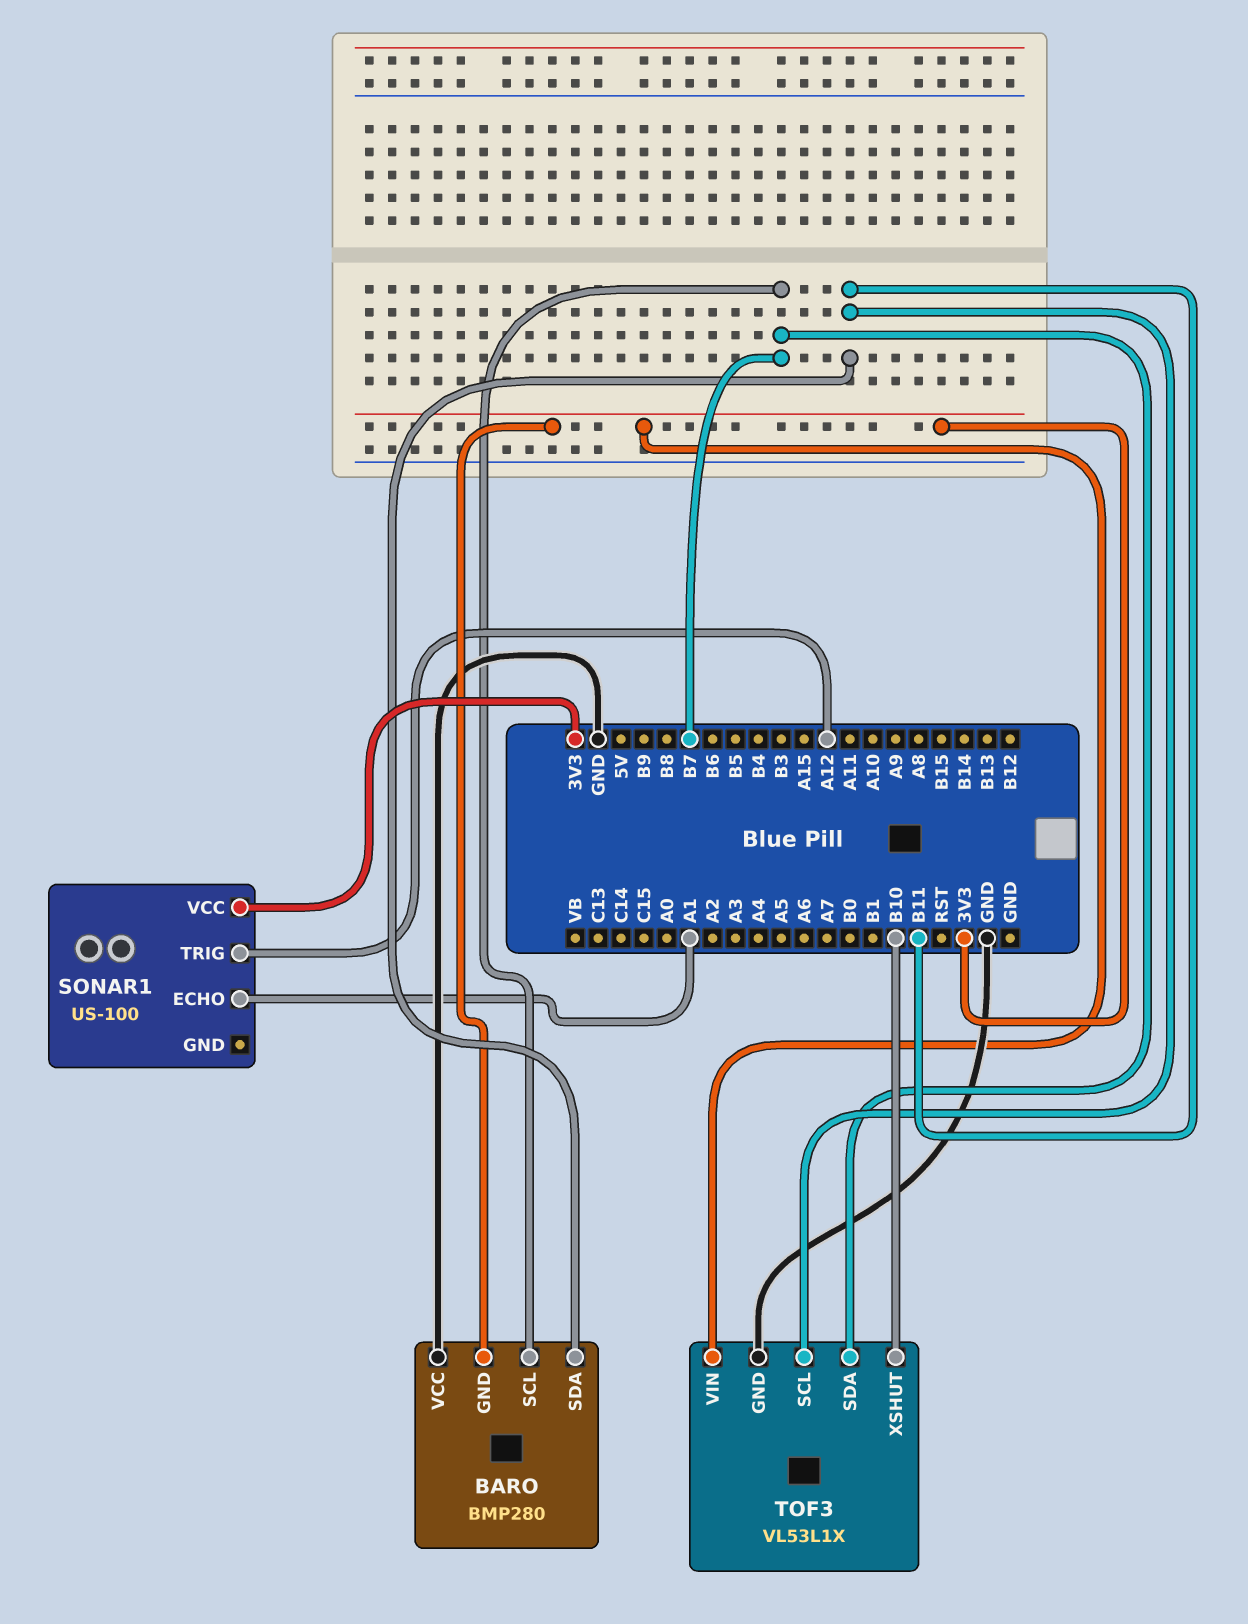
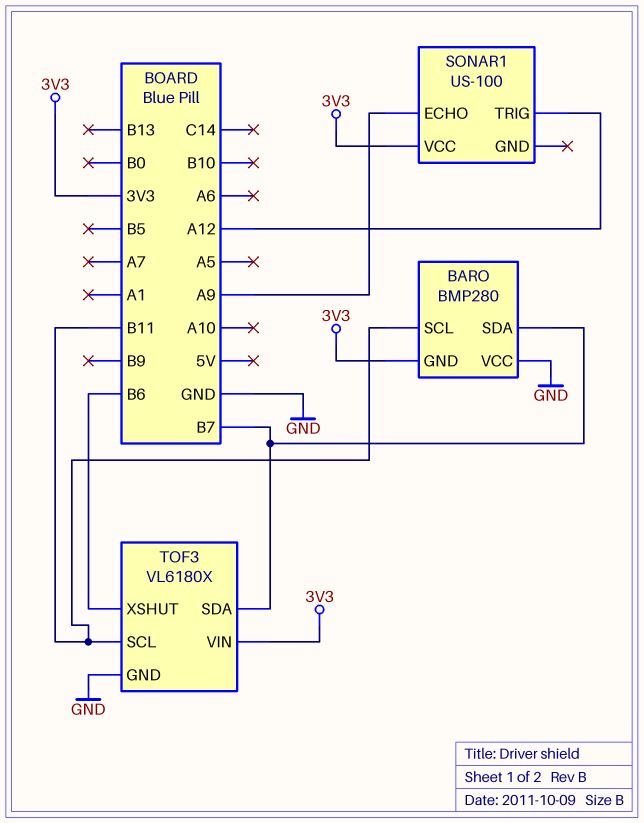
BARO pin SCL: B7 -> B11
BARO pin SDA: B11 -> B7
SONAR1 pin ECHO: A1 -> A9
TOF3: VL53L1X -> VL6180X
TOF3 pin XSHUT: B10 -> B6

